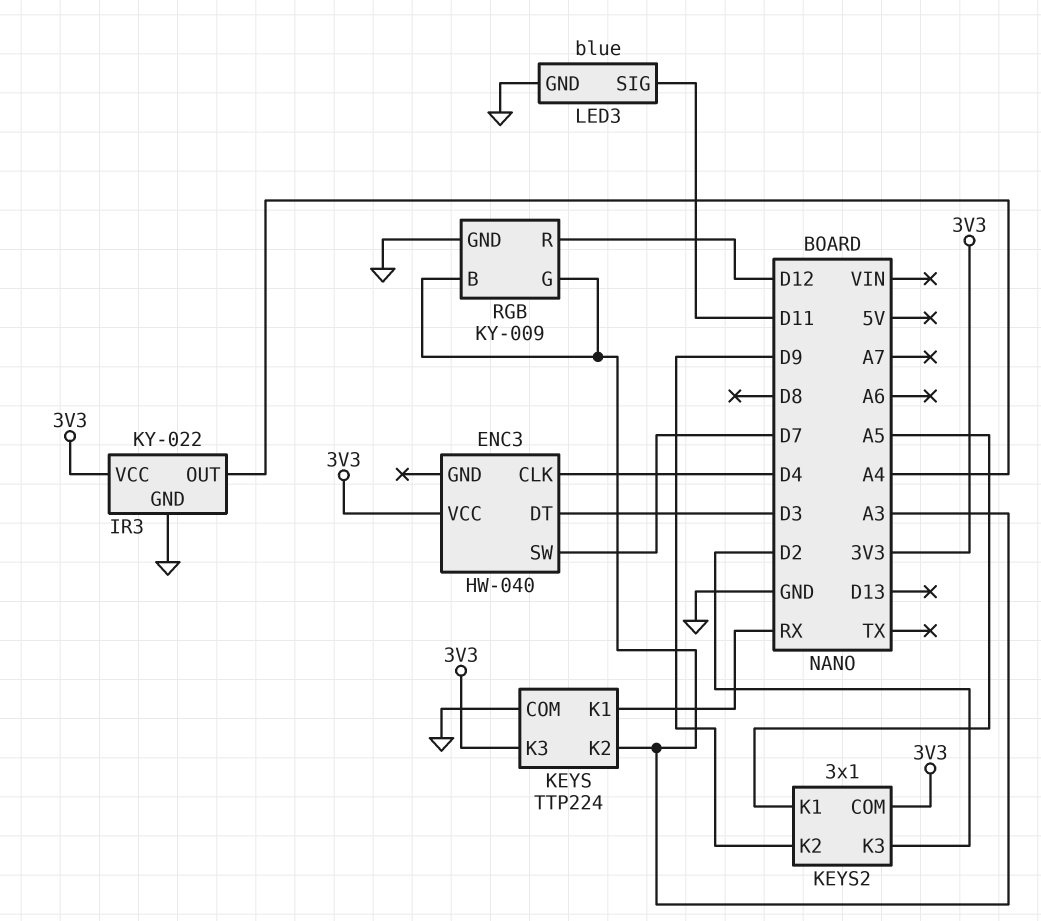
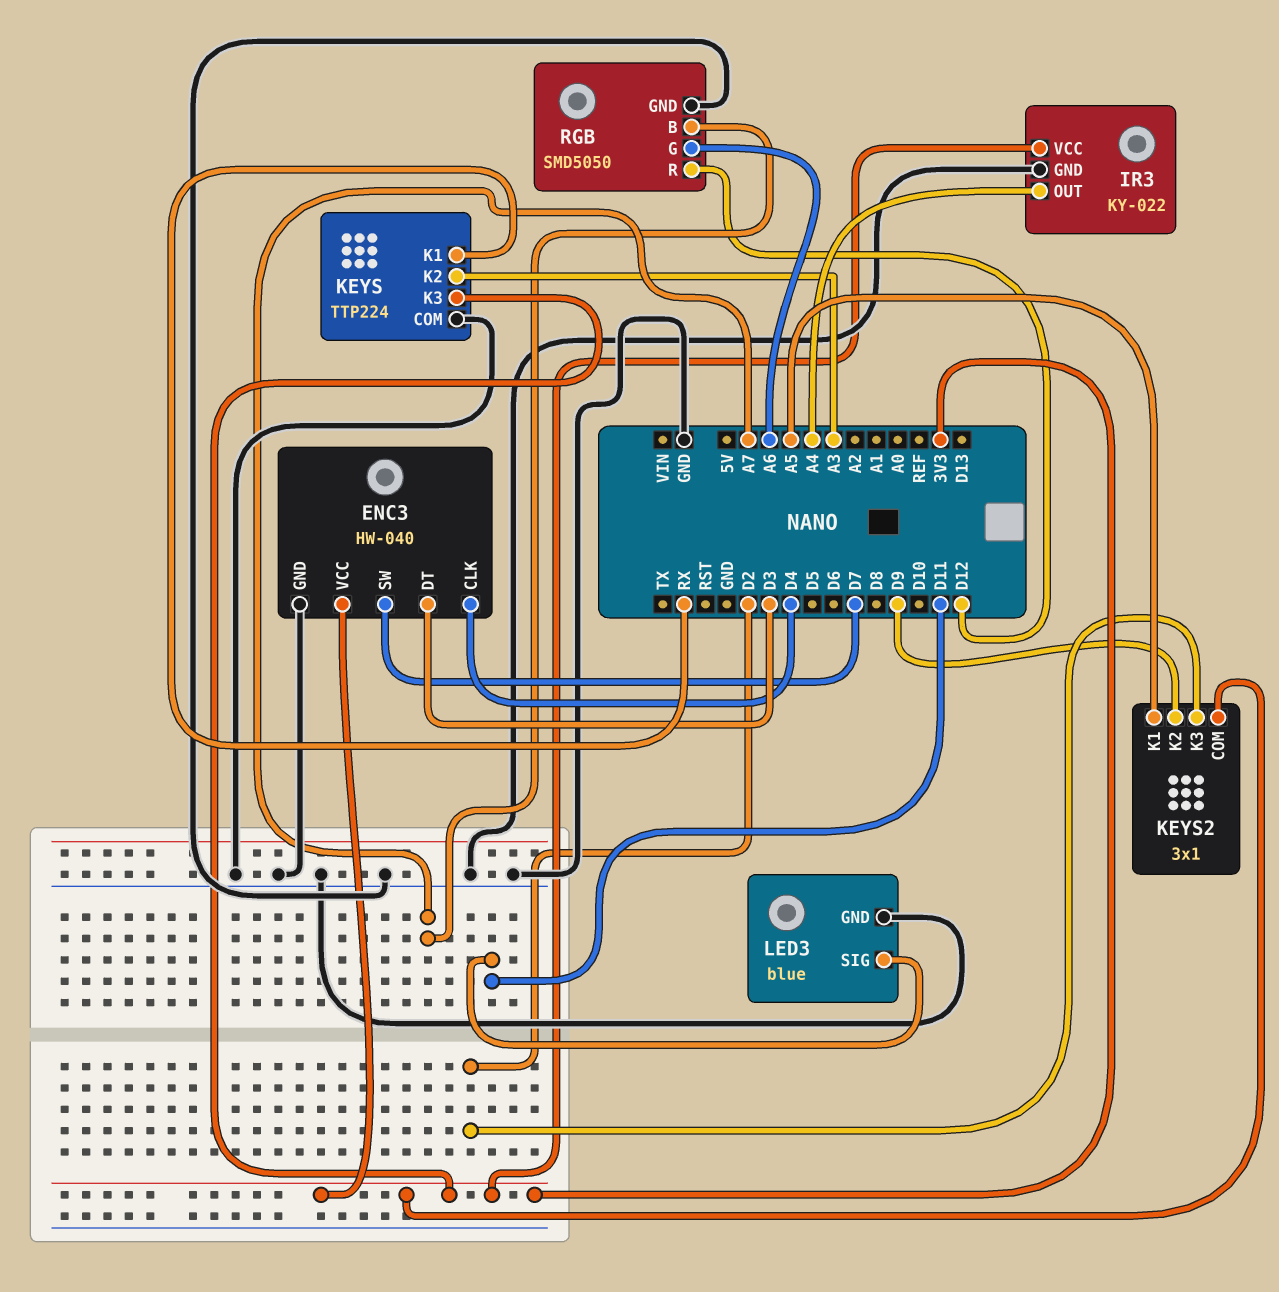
ENC3 pin GND: none -> GND
RGB: KY-009 -> SMD5050
RGB pin B: A3 -> A7
RGB pin G: A3 -> A6

